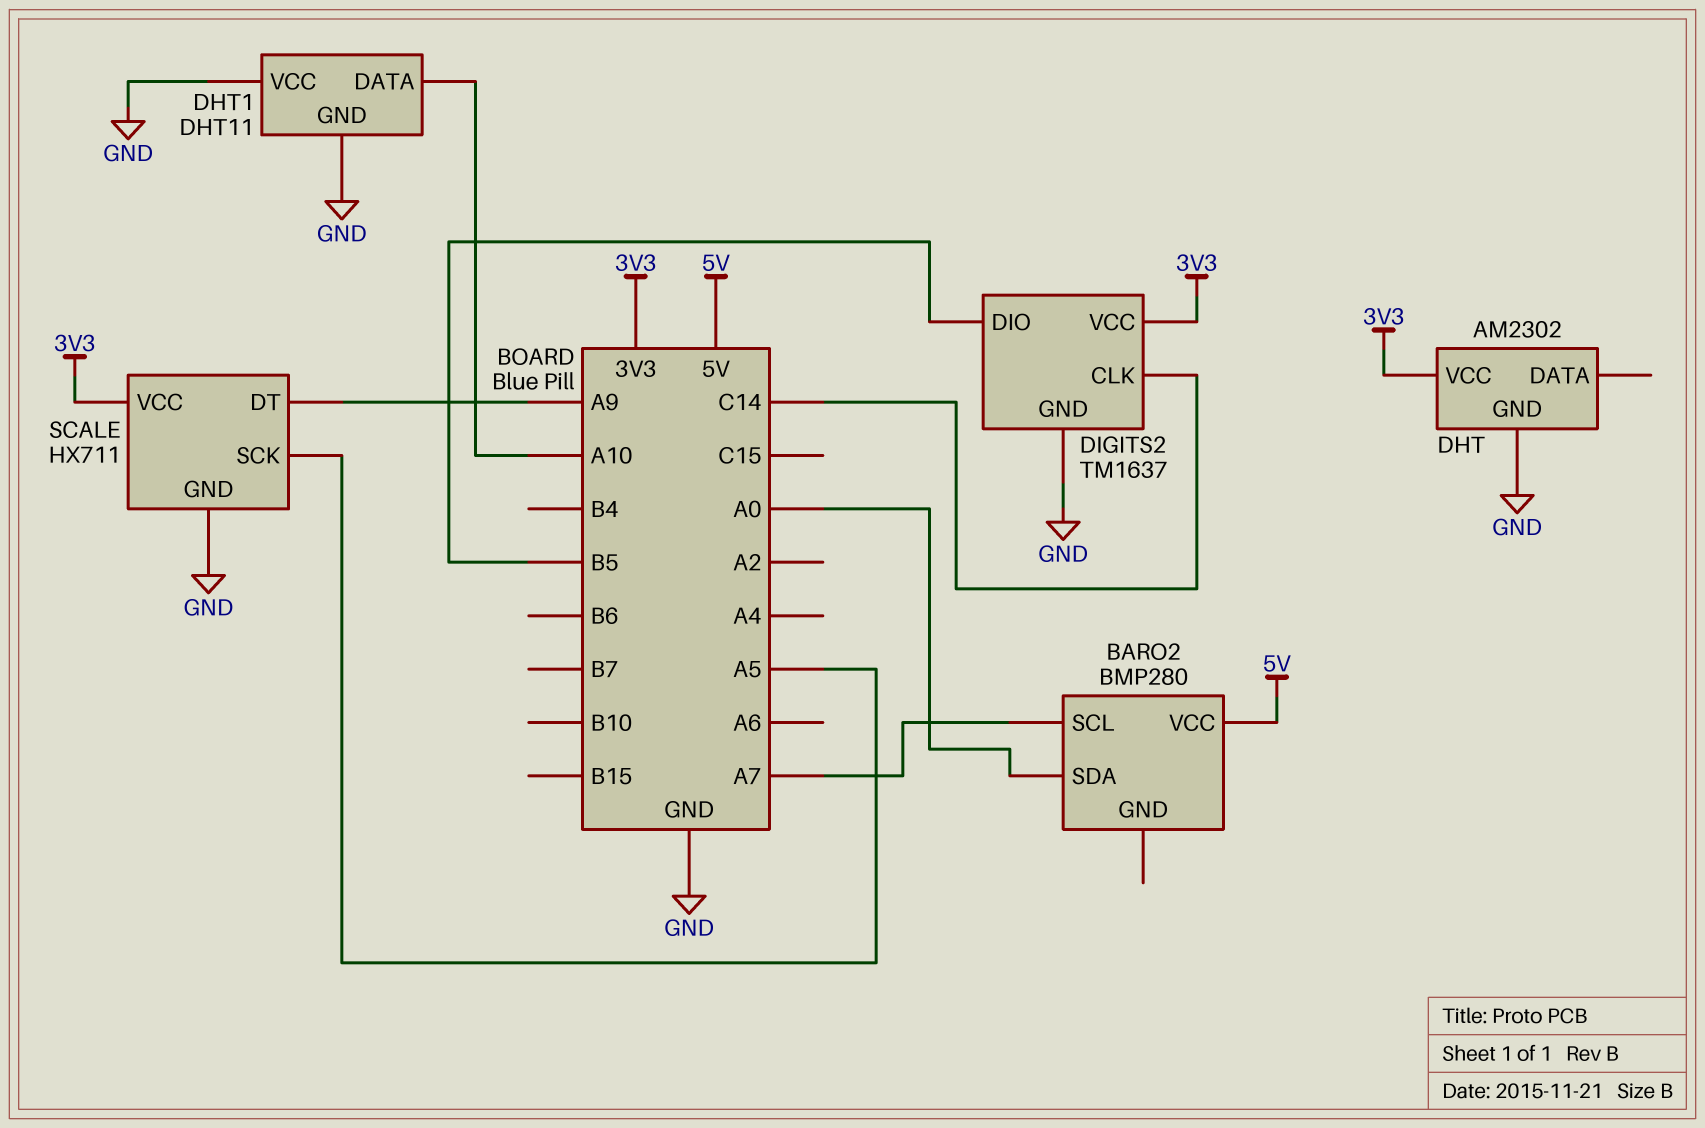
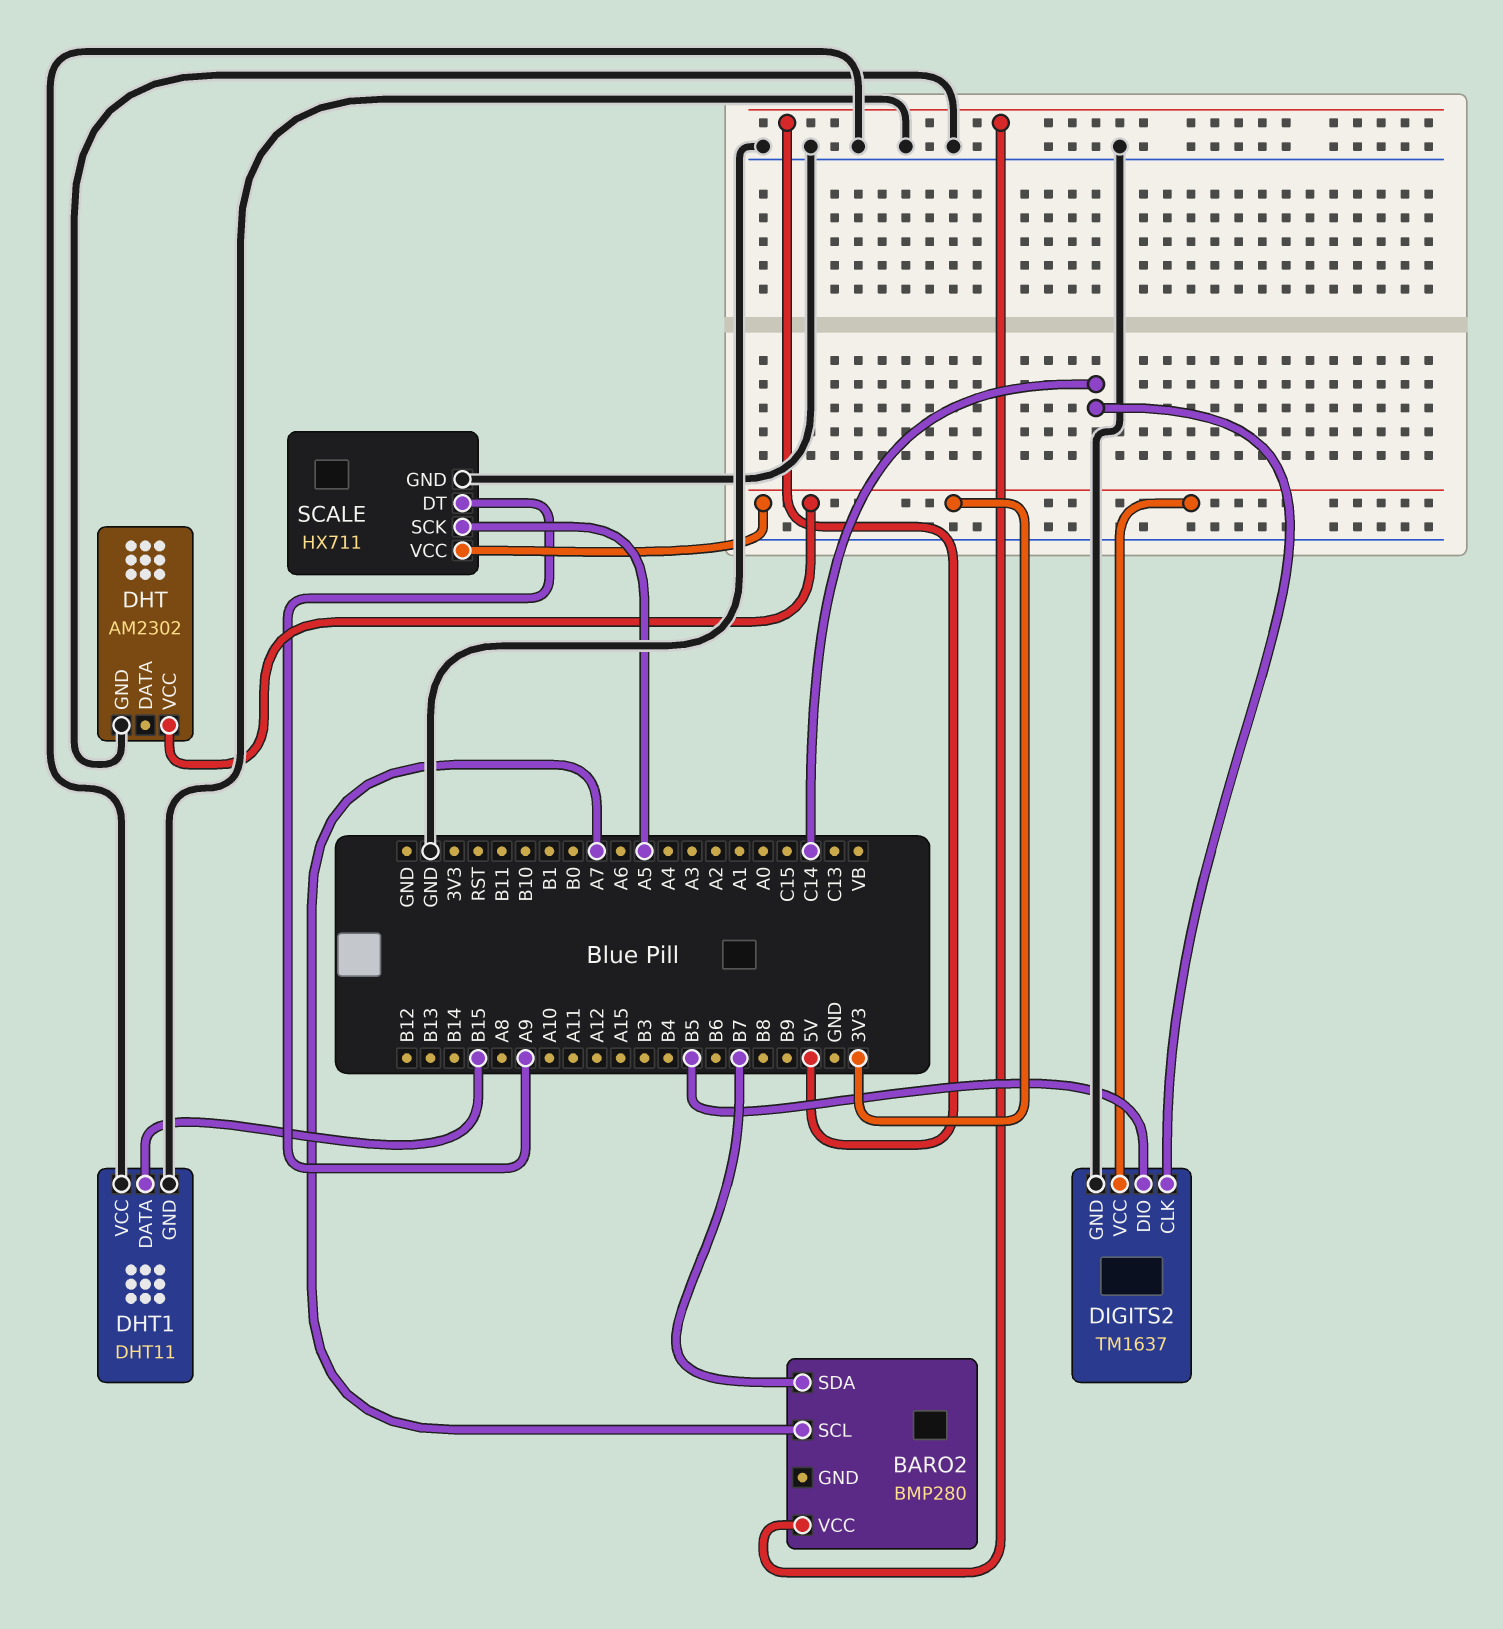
BARO2 pin SDA: A0 -> B7
DHT1 pin DATA: A10 -> B15

